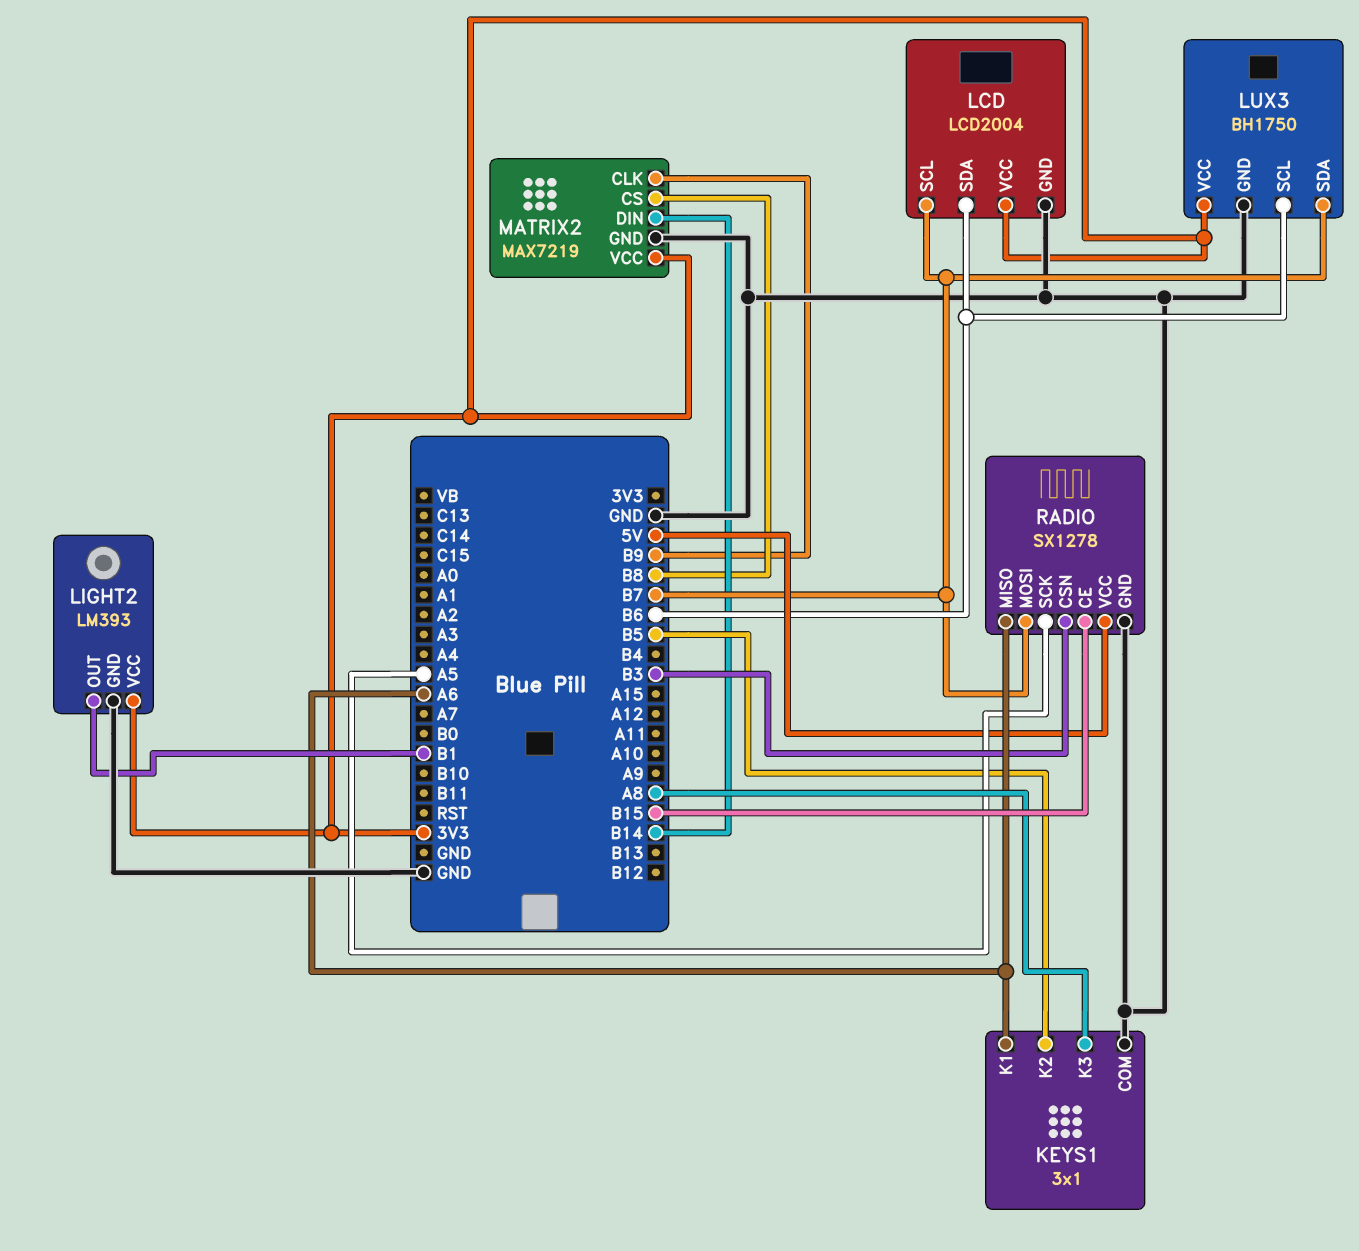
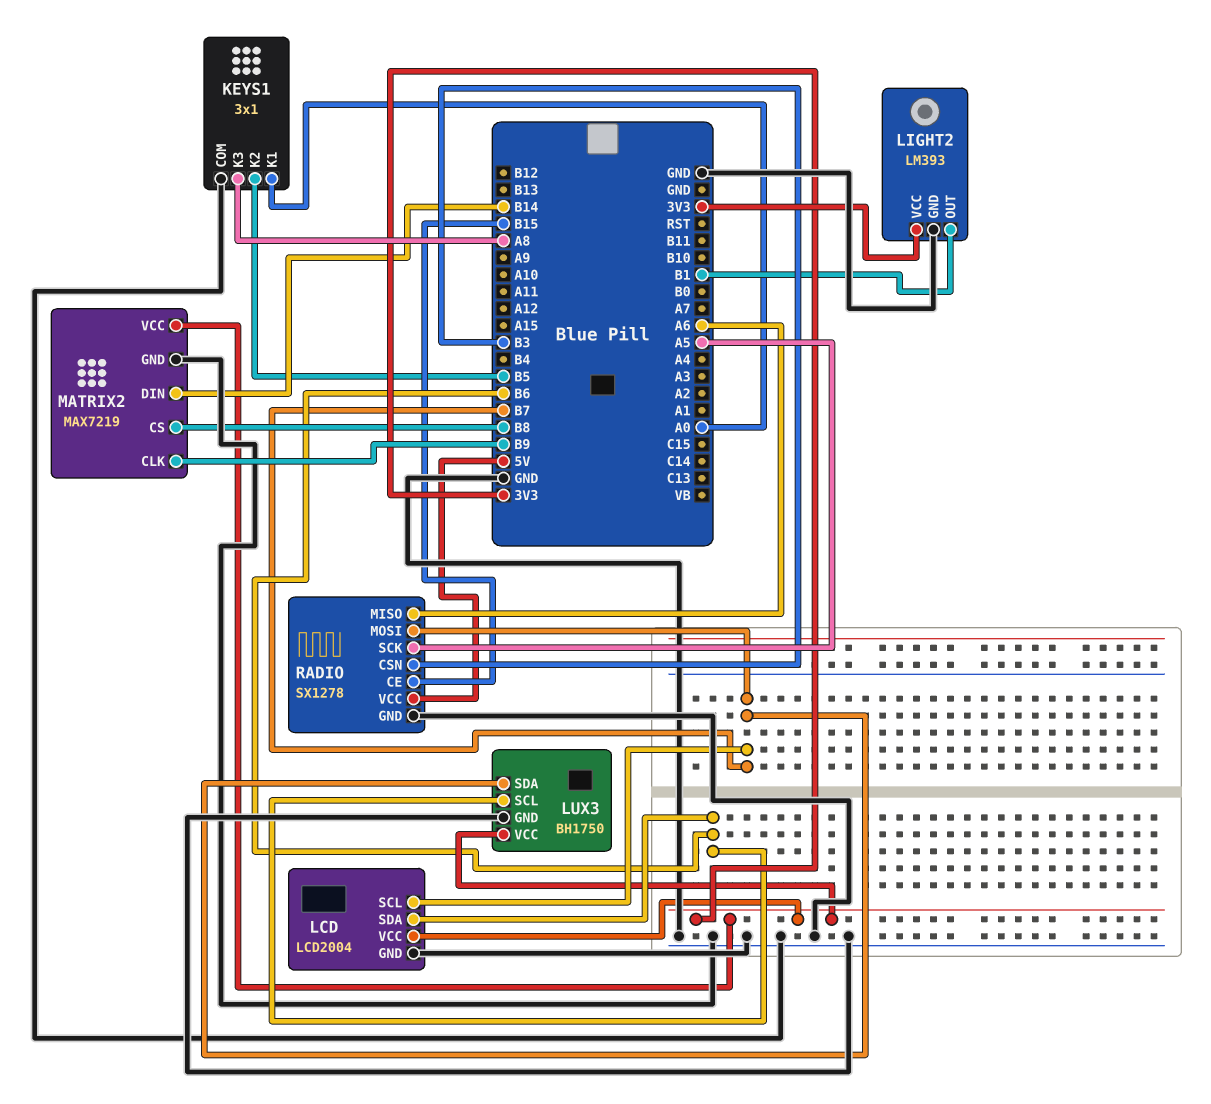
KEYS1 pin K1: A6 -> A0

